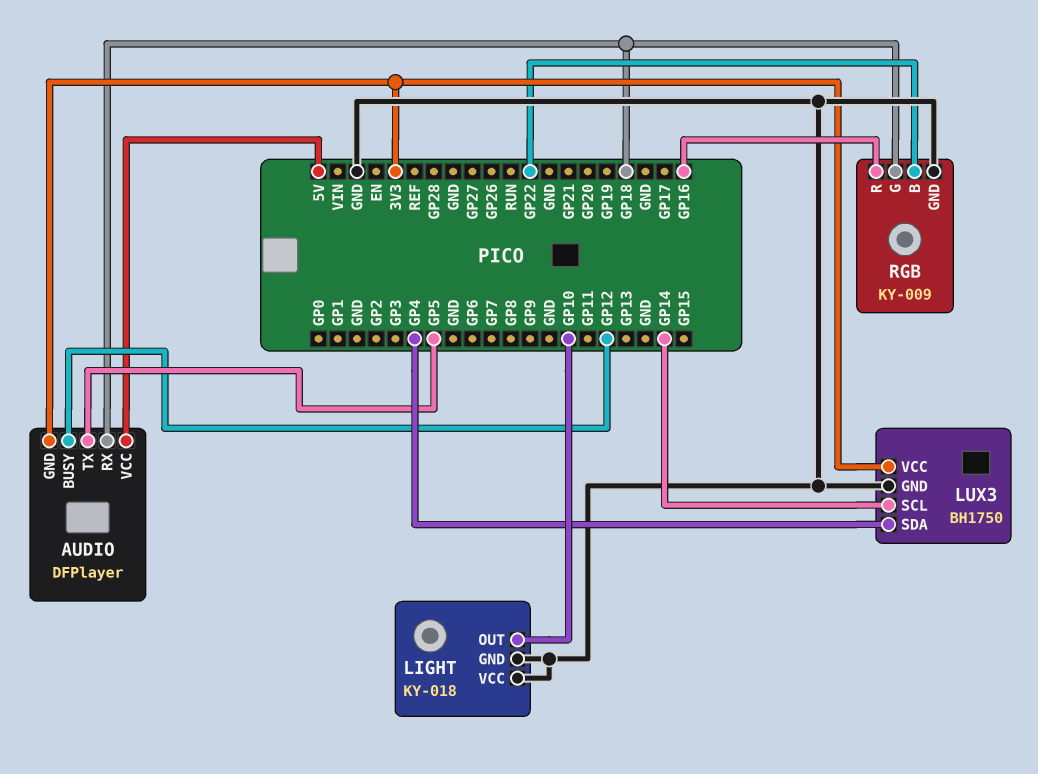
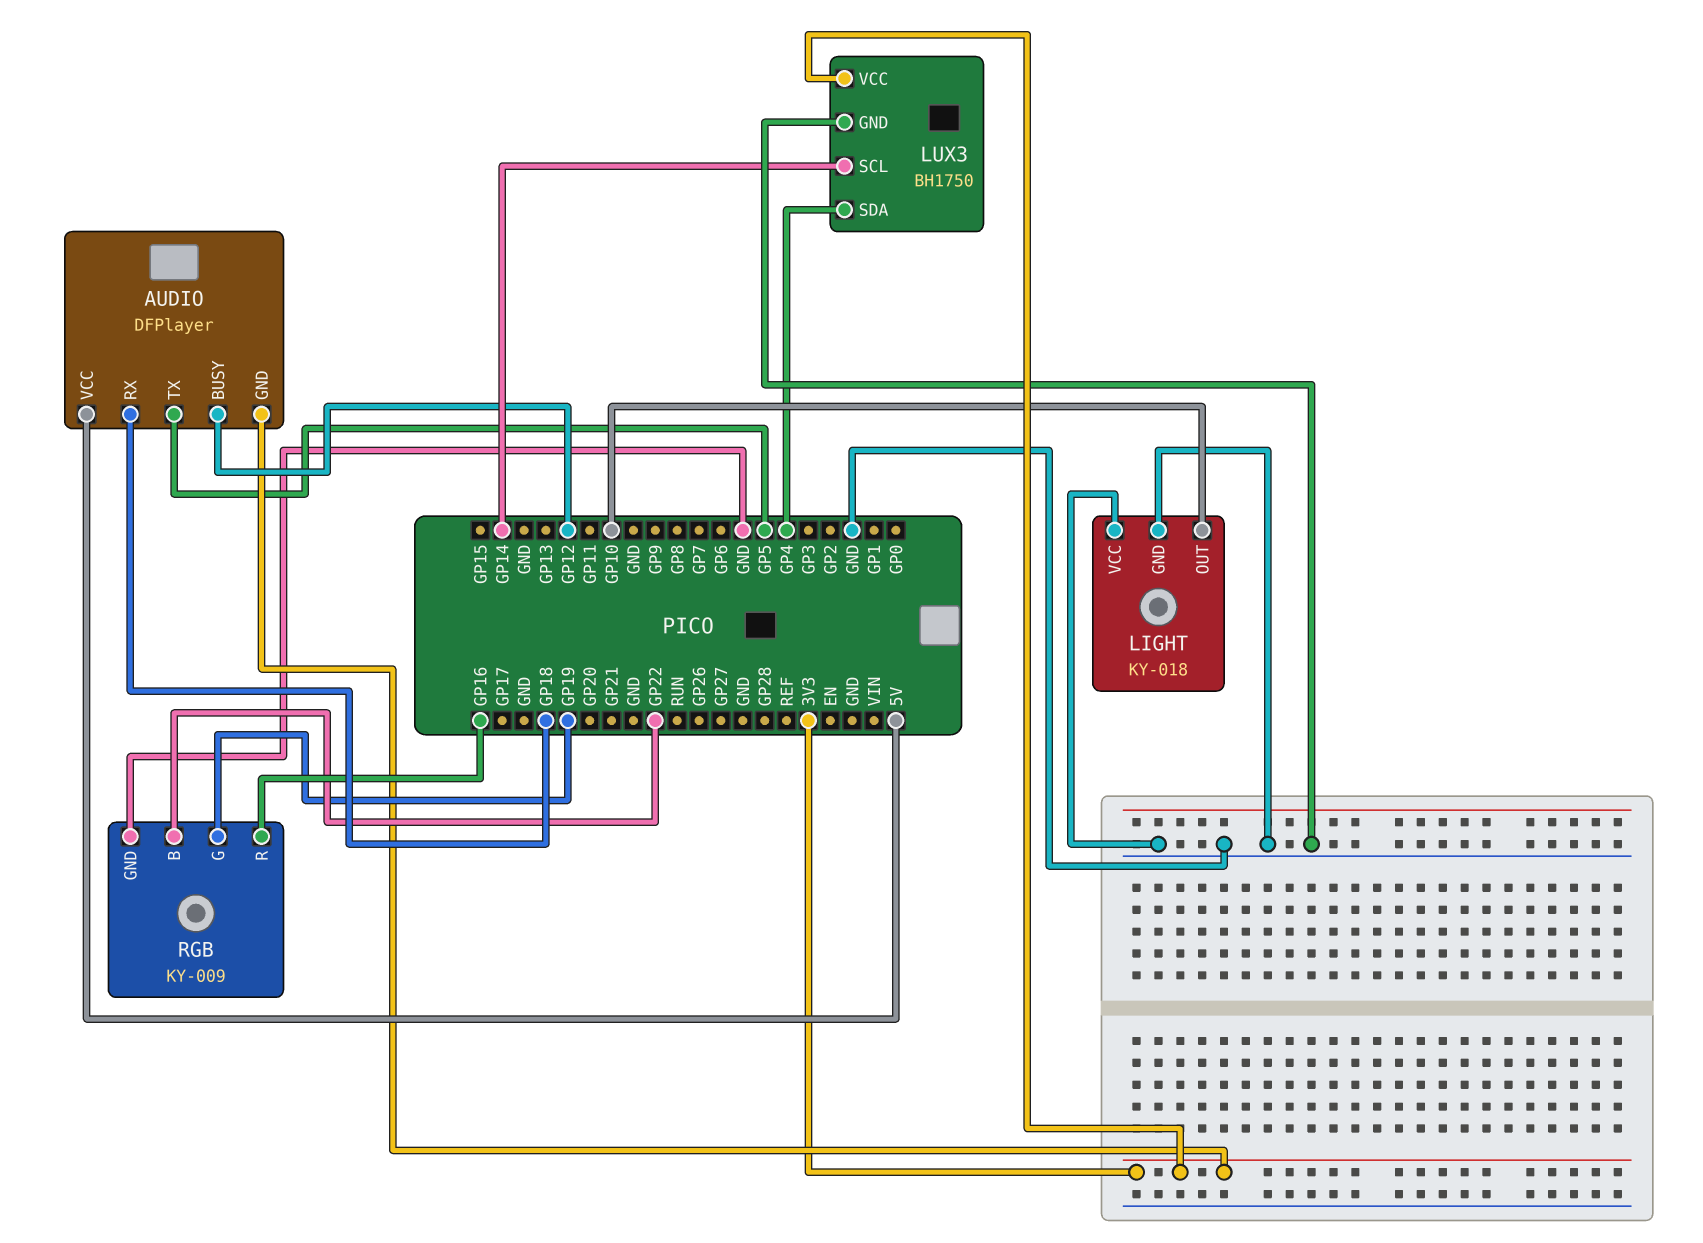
RGB pin G: GP18 -> GP19

